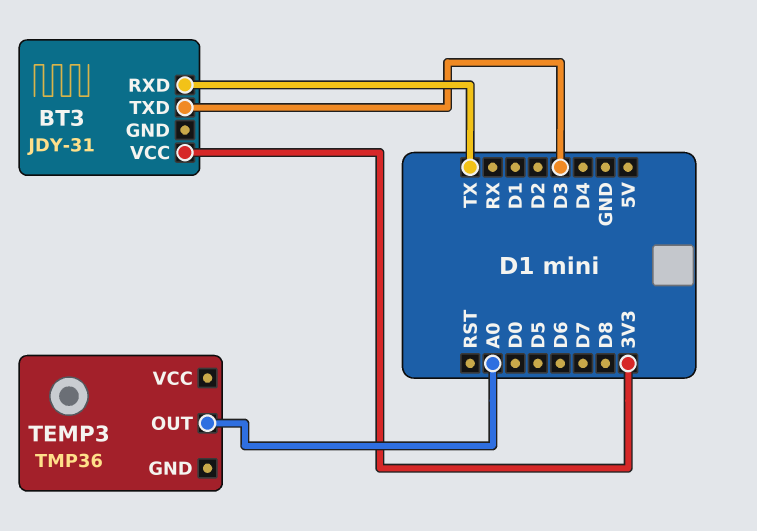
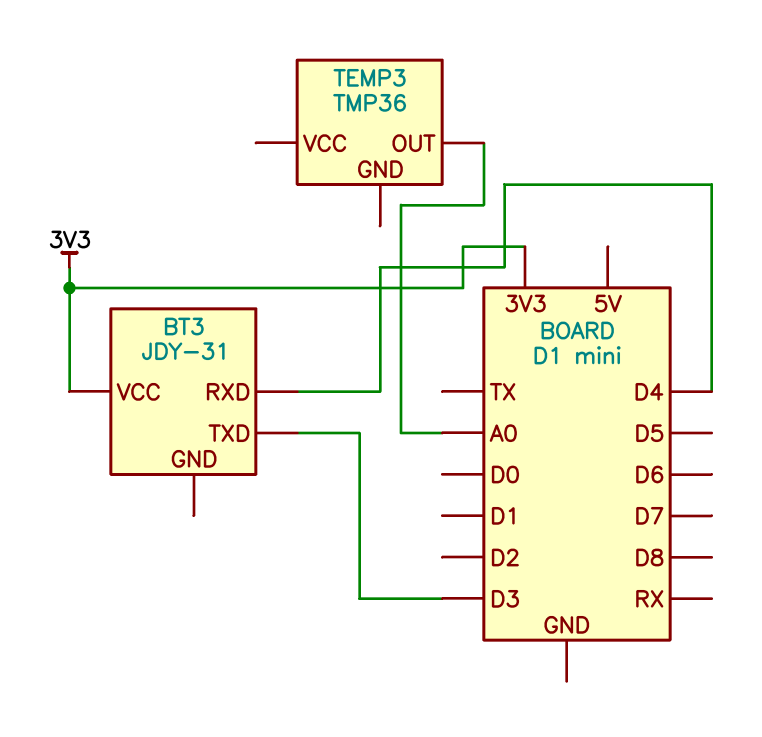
BT3 pin RXD: TX -> D4

